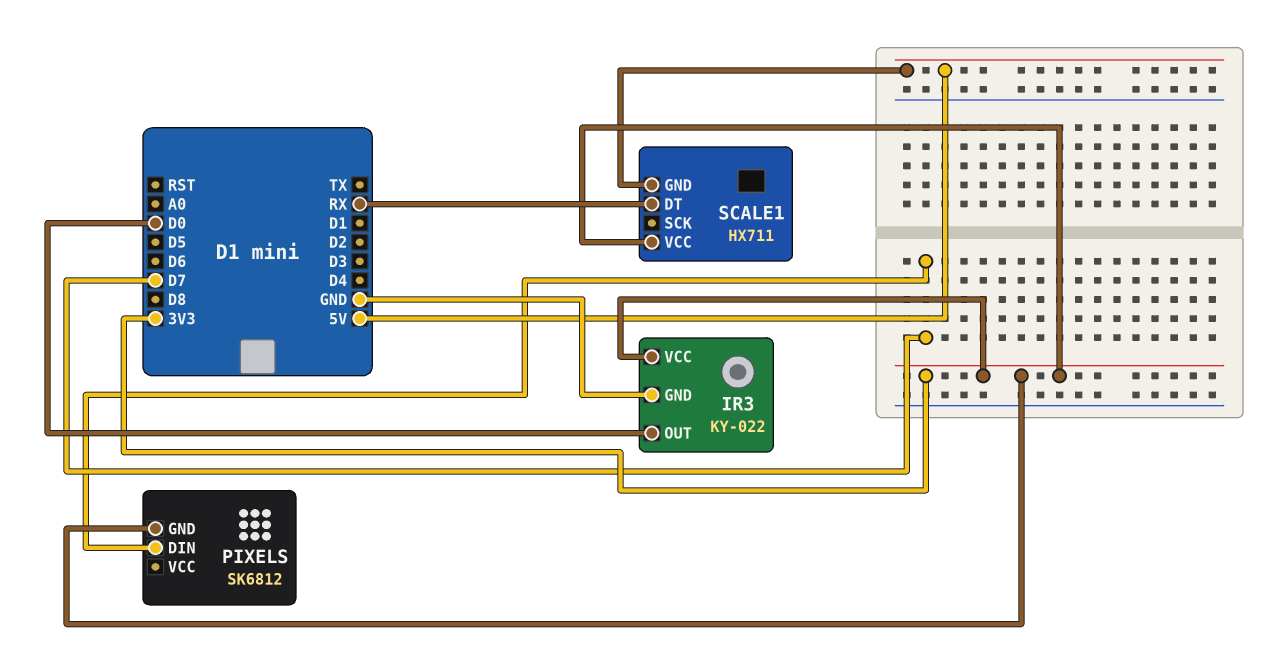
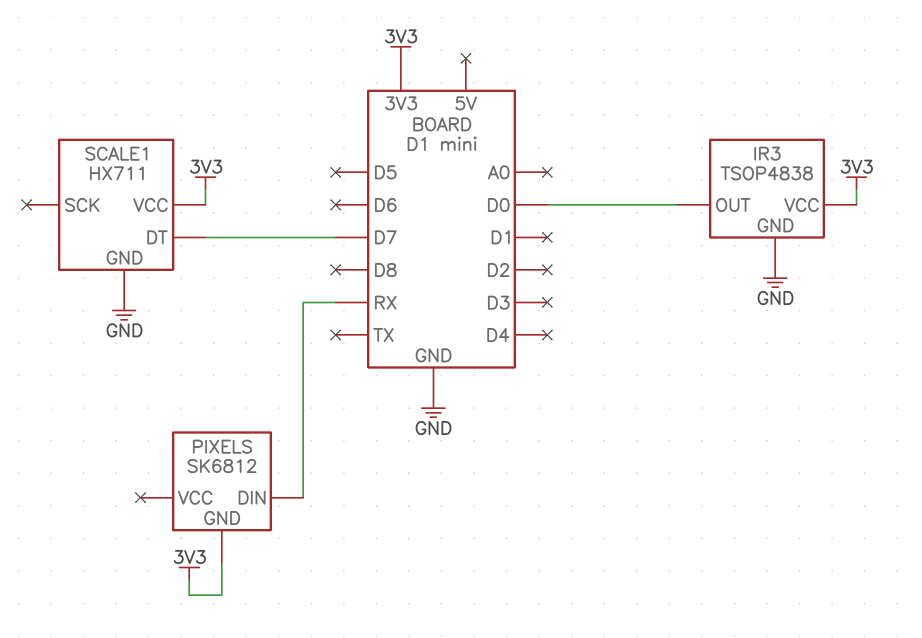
IR3: KY-022 -> TSOP4838
PIXELS pin DIN: D7 -> RX
SCALE1 pin DT: RX -> D7
SCALE1 pin GND: 5V -> GND

